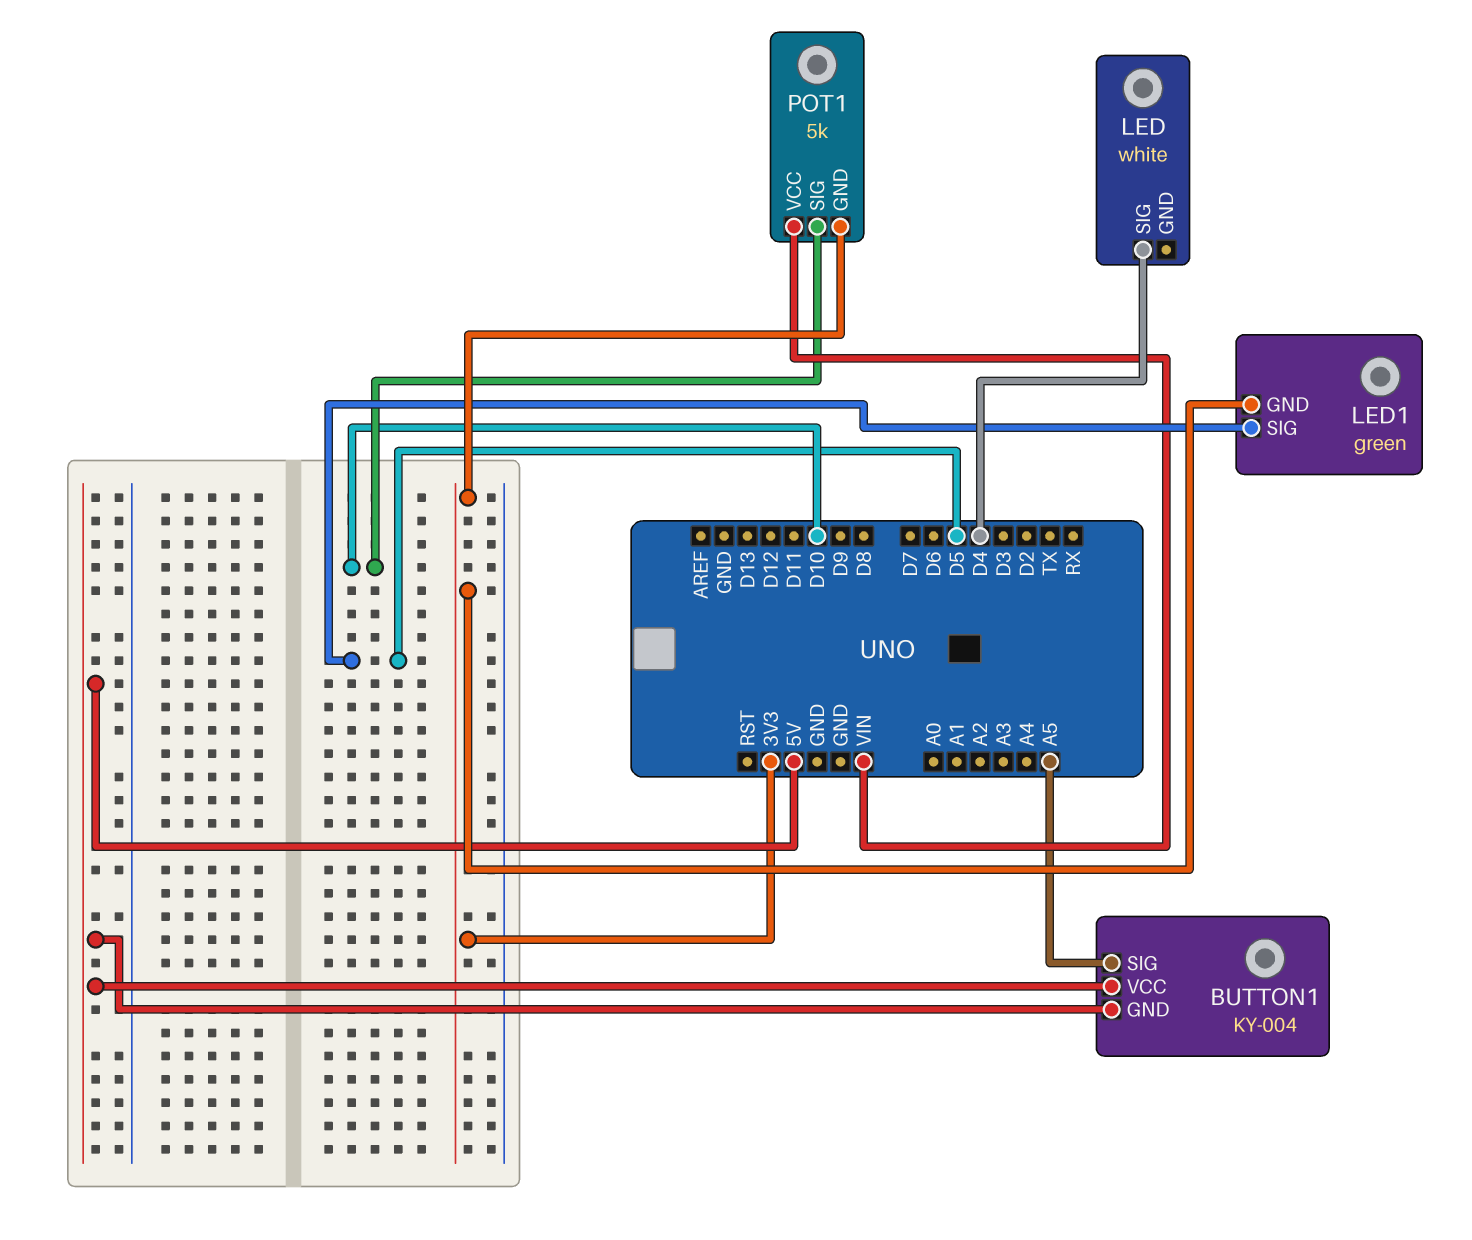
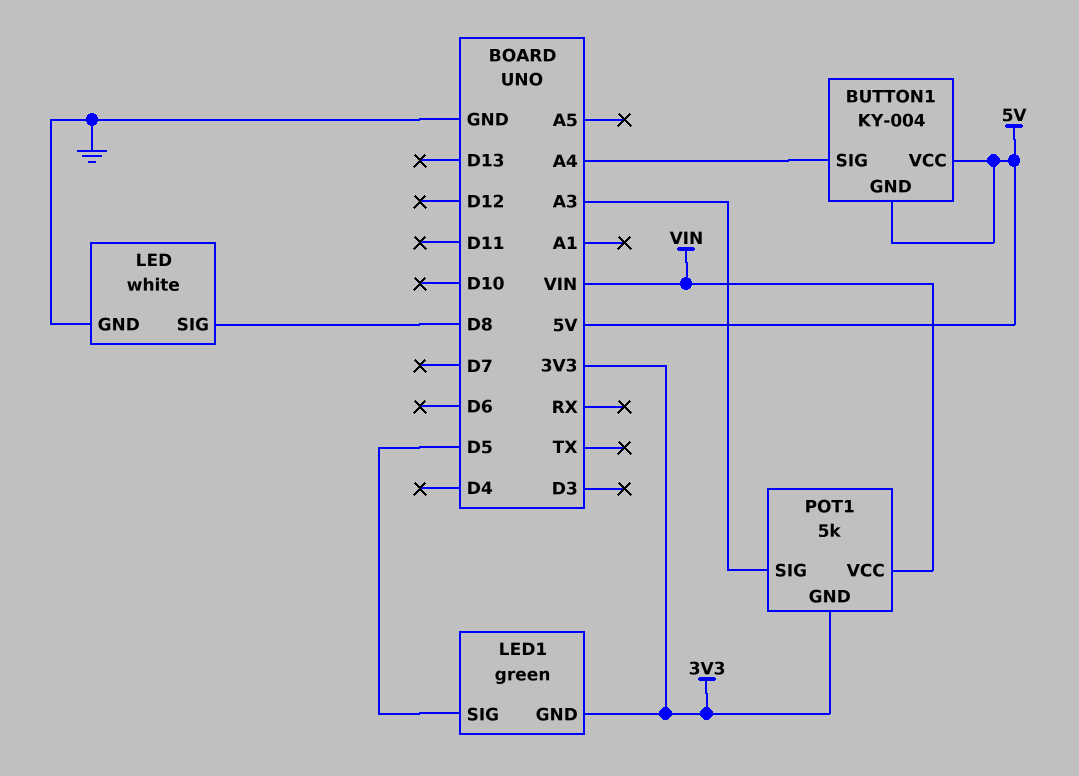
BUTTON1 pin SIG: A5 -> A4
LED pin GND: none -> GND
LED pin SIG: D4 -> D8
POT1 pin SIG: D10 -> A3

